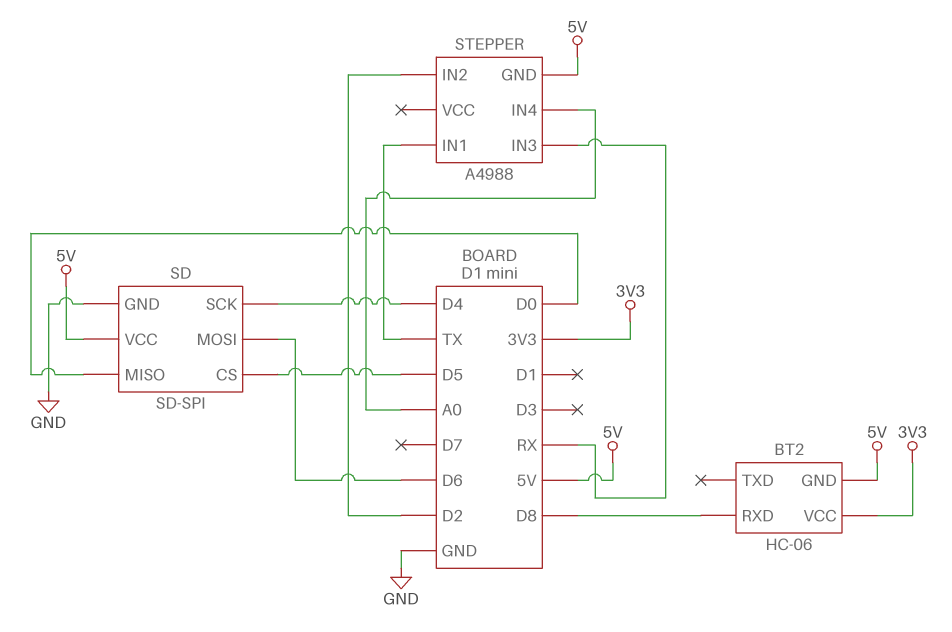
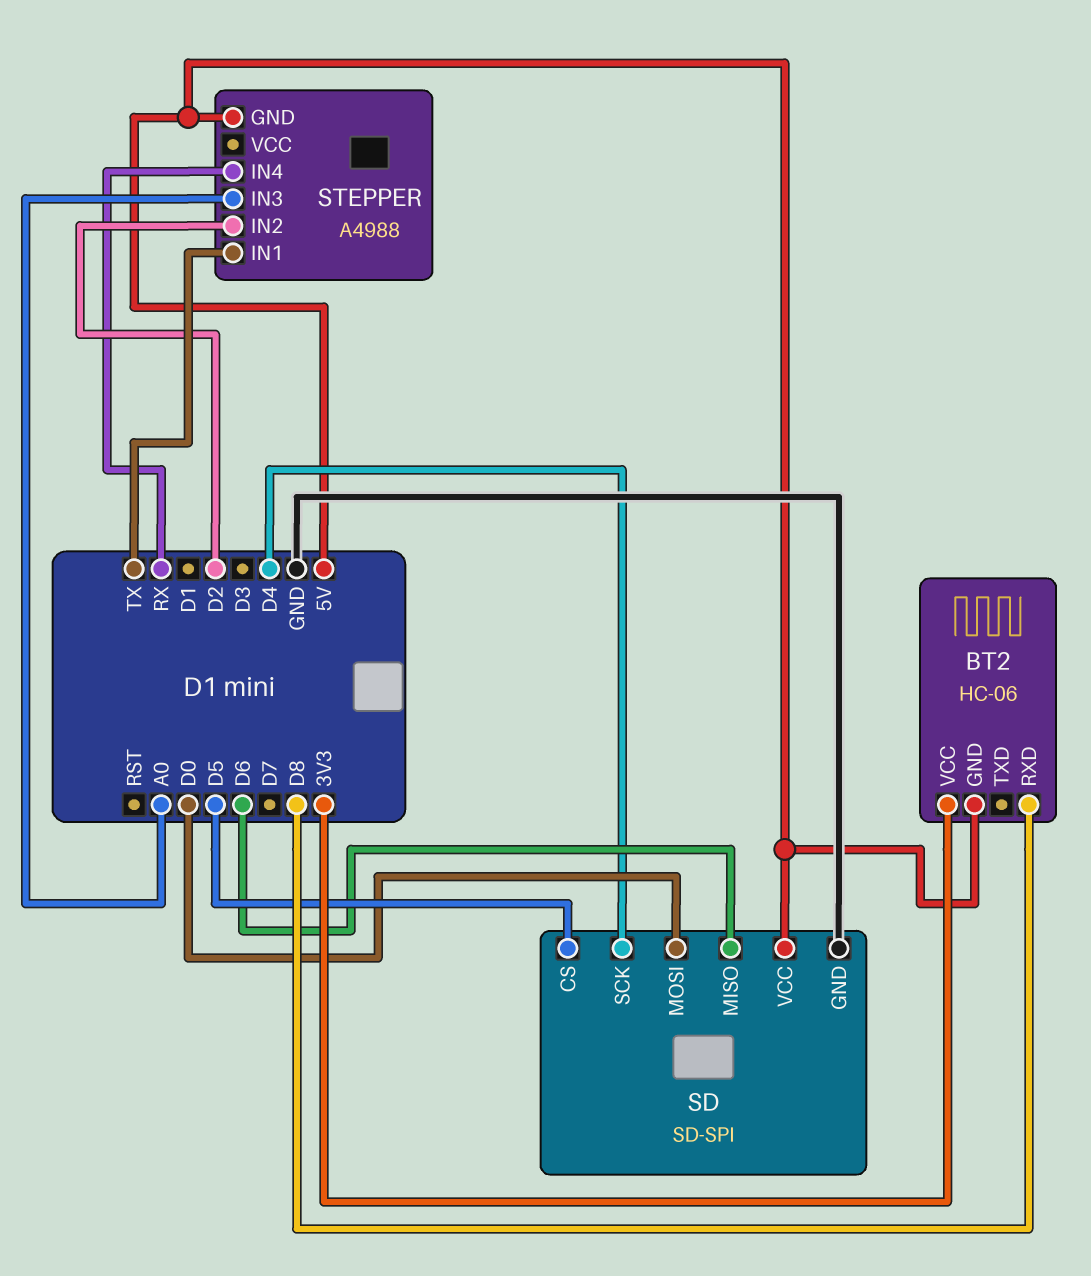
SD pin MISO: D0 -> D6
SD pin MOSI: D6 -> D0
STEPPER pin IN3: RX -> A0
STEPPER pin IN4: A0 -> RX

